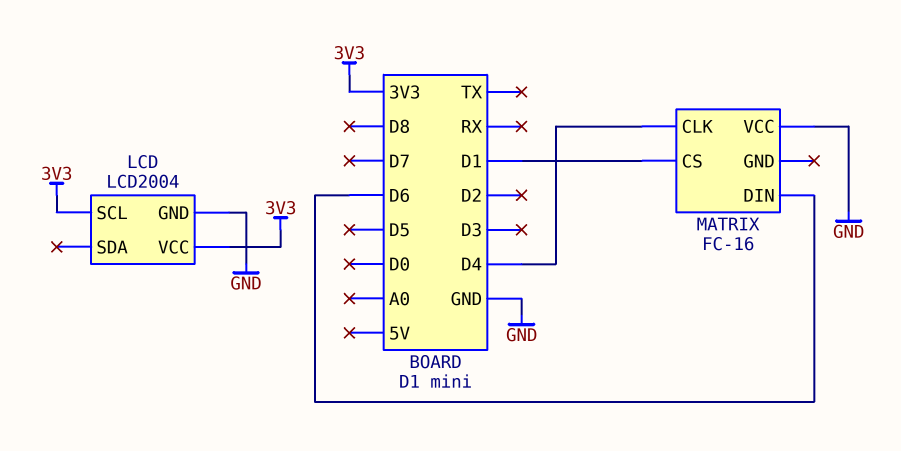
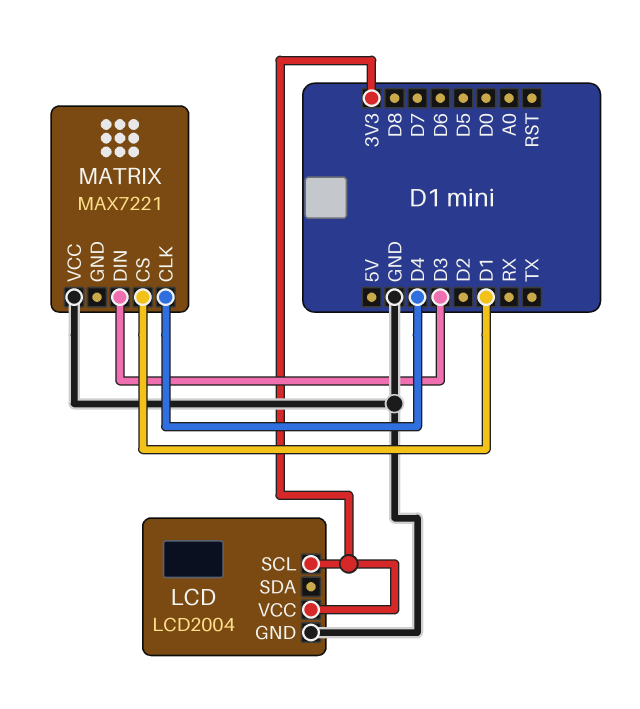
MATRIX: FC-16 -> MAX7221
MATRIX pin DIN: D6 -> D3

